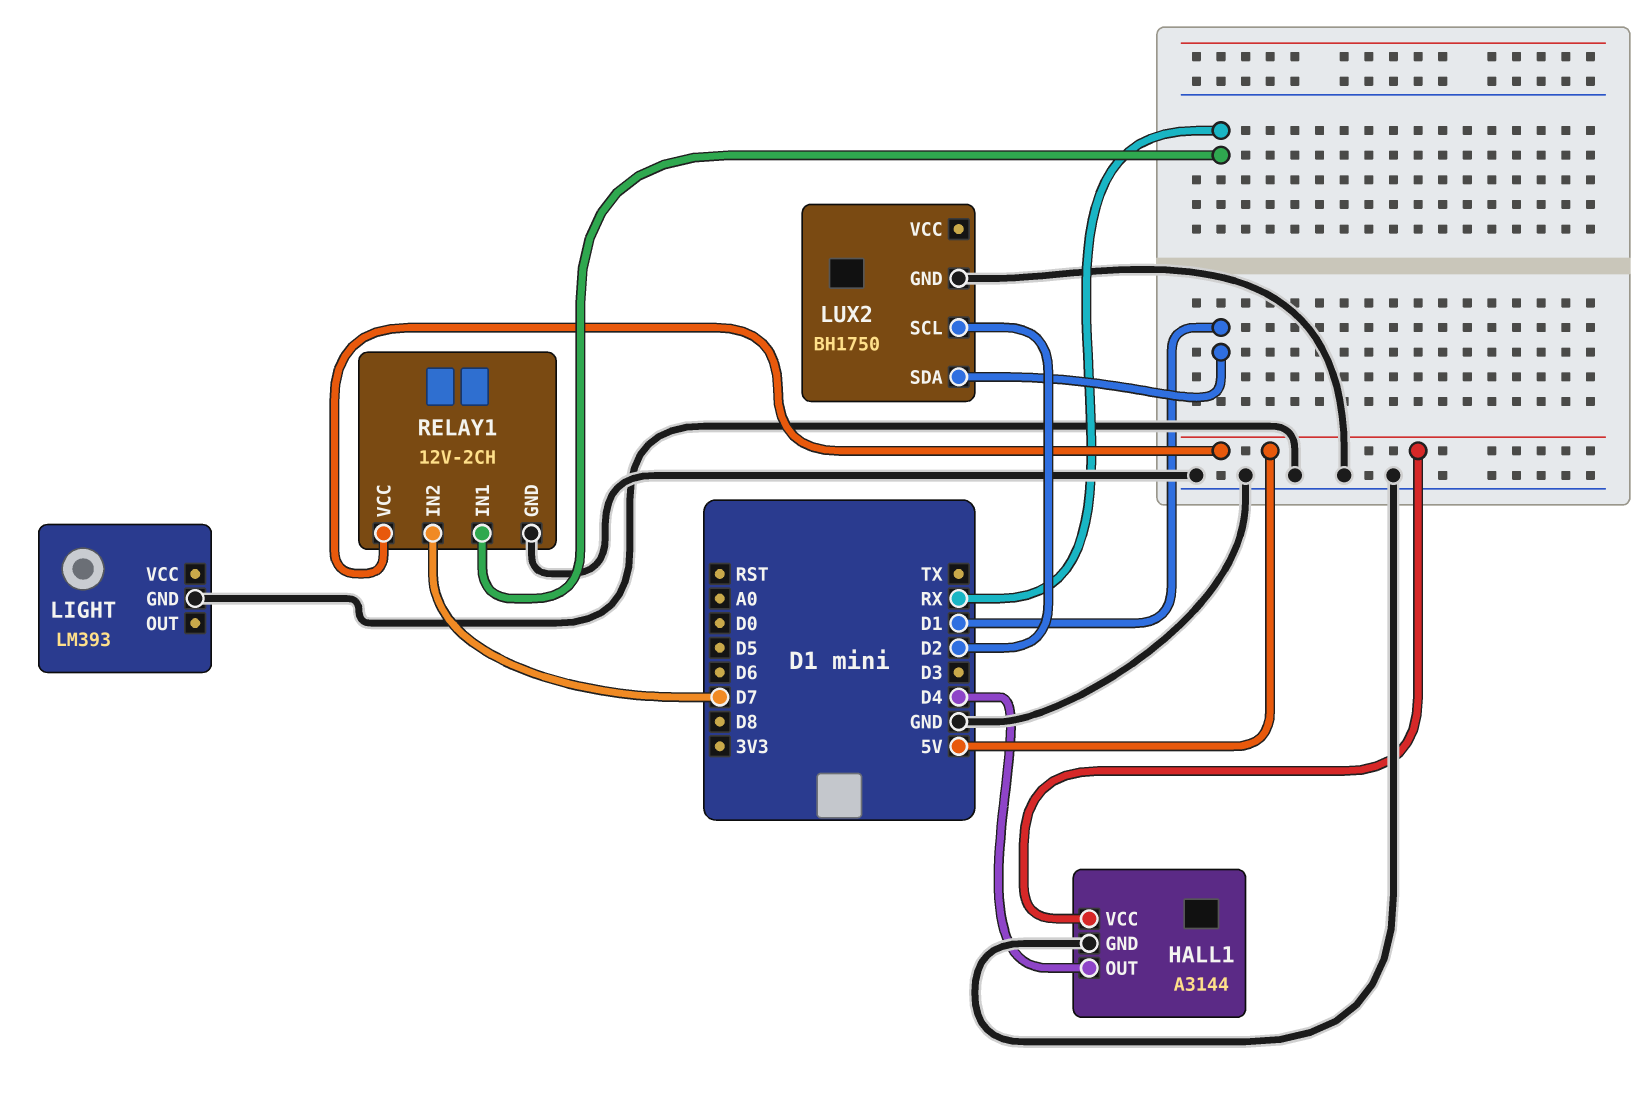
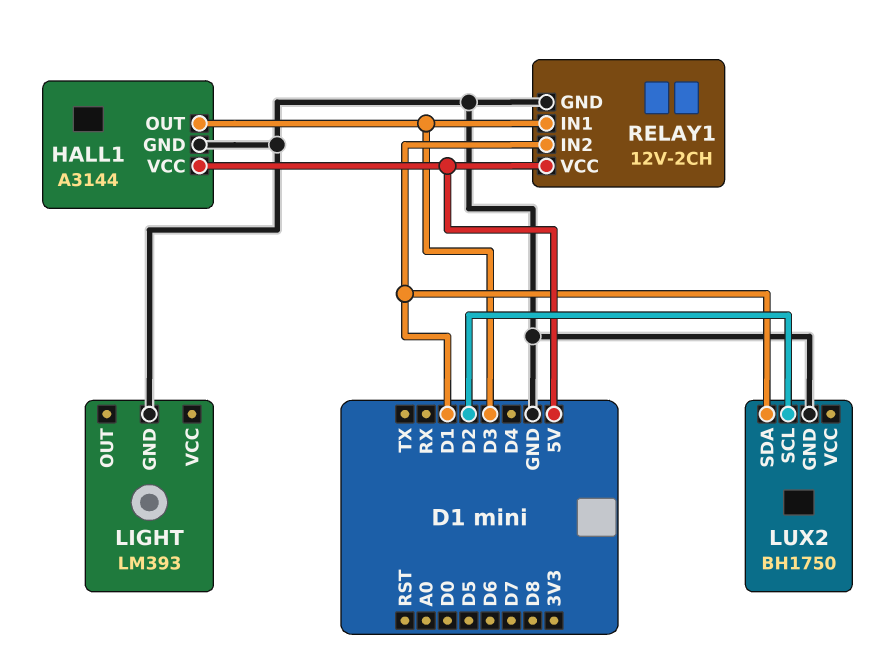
HALL1 pin OUT: D4 -> D3
RELAY1 pin IN1: RX -> D3
RELAY1 pin IN2: D7 -> D1

